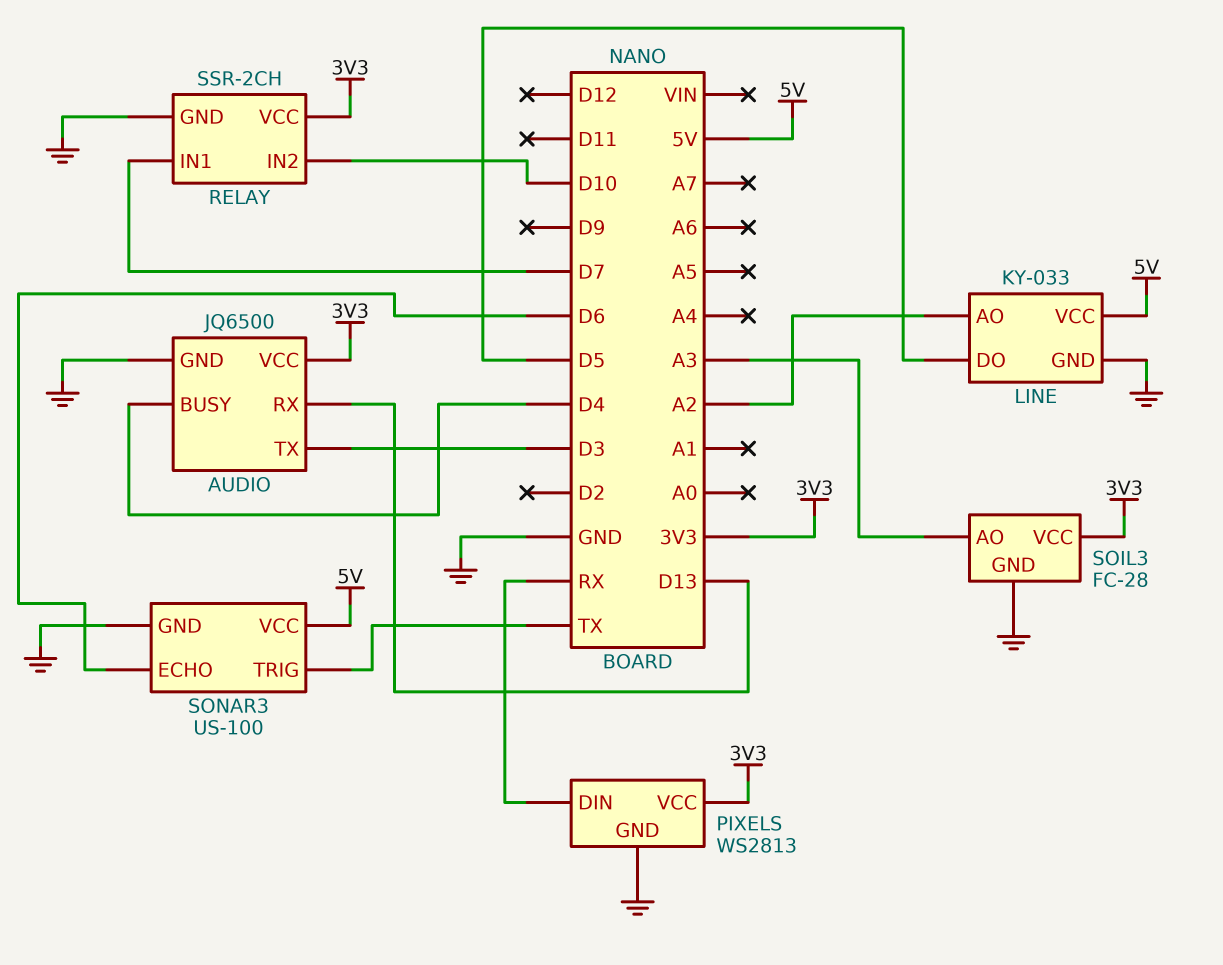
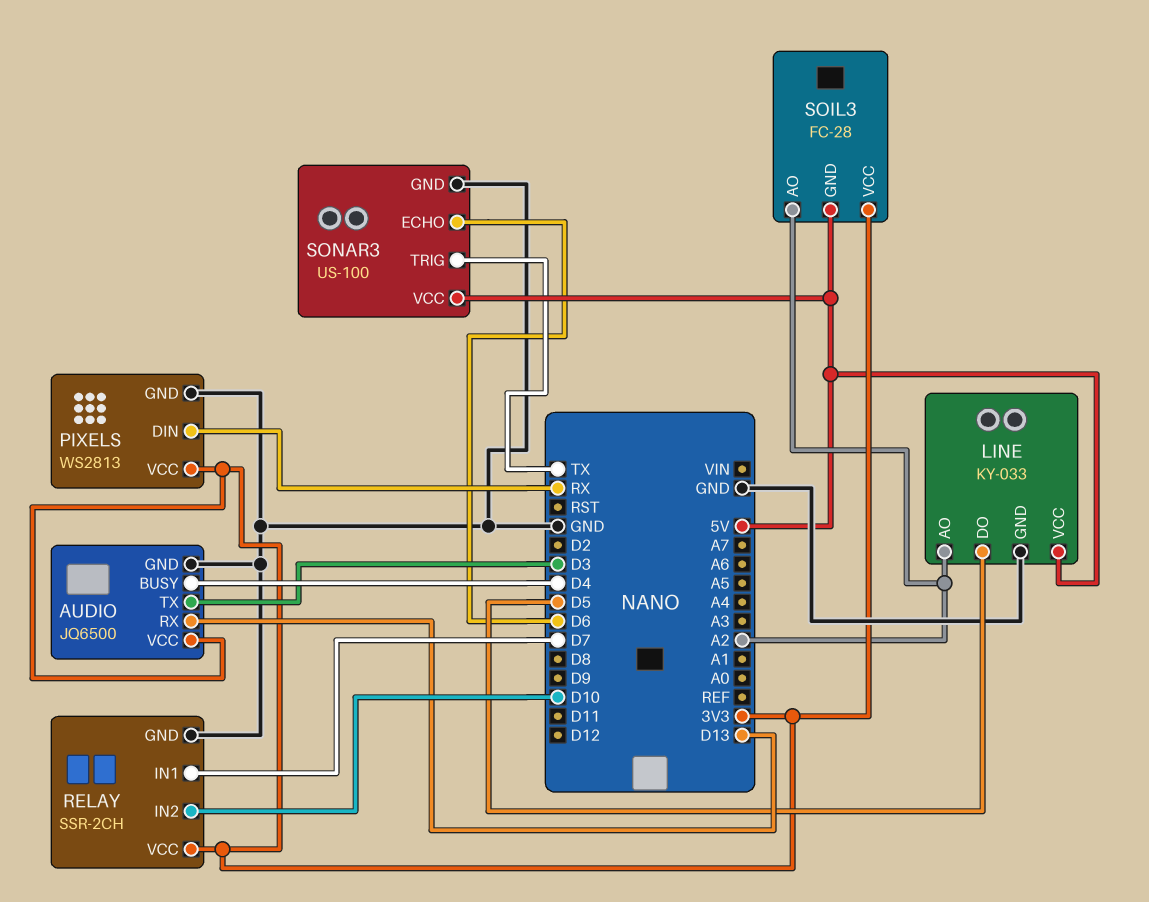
SOIL3 pin AO: A3 -> A2
SOIL3 pin GND: GND -> 5V

